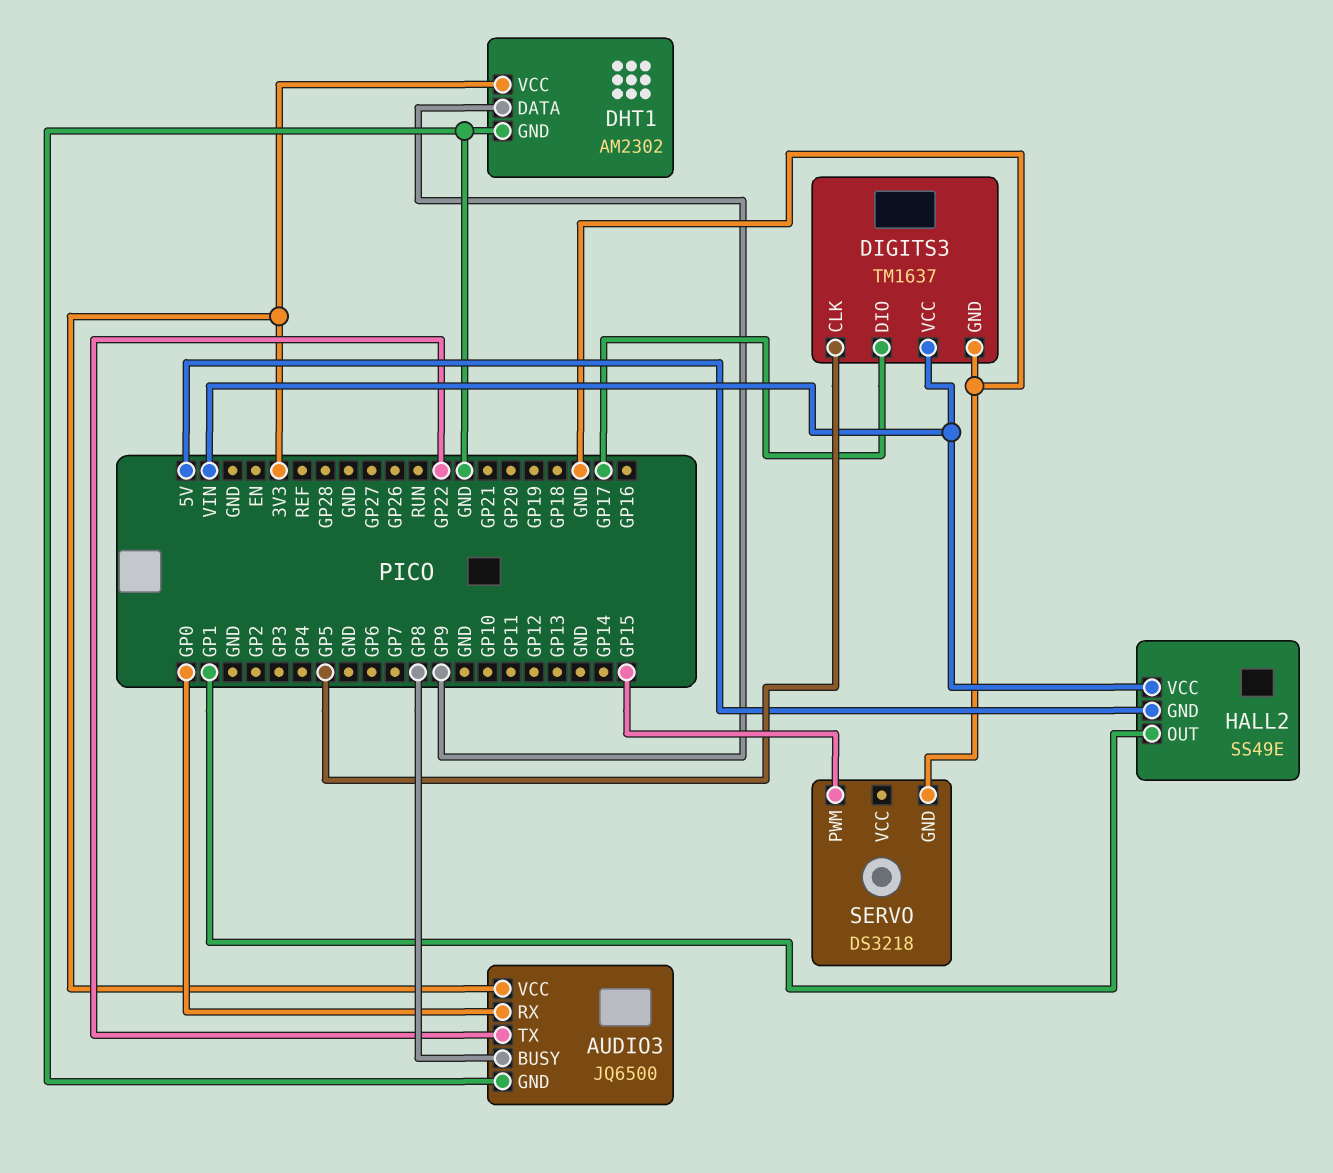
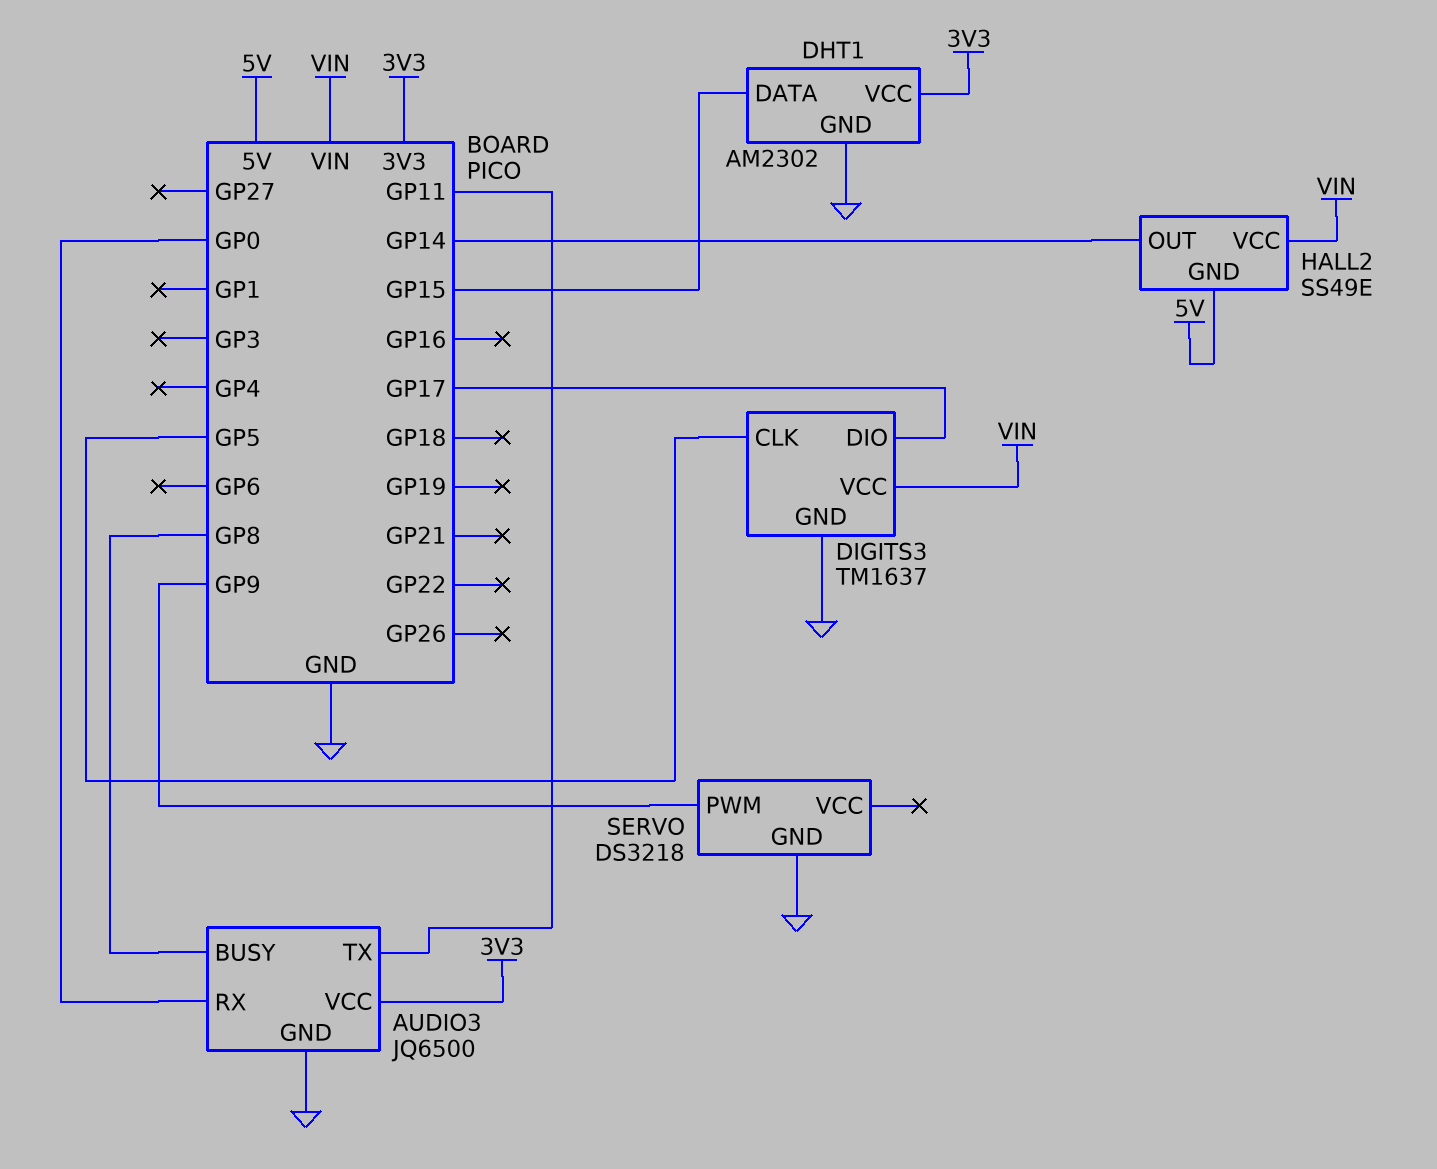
AUDIO3 pin TX: GP22 -> GP11
DHT1 pin DATA: GP9 -> GP15
HALL2 pin OUT: GP1 -> GP14
SERVO pin PWM: GP15 -> GP9

